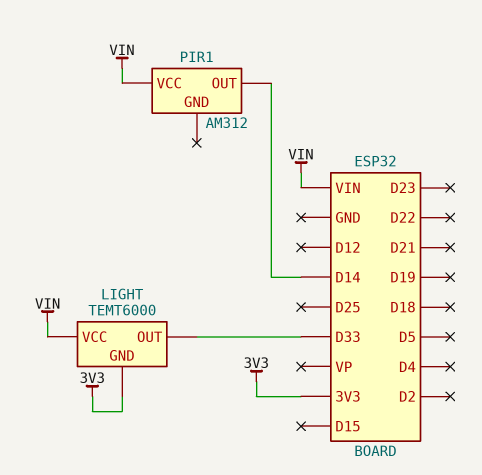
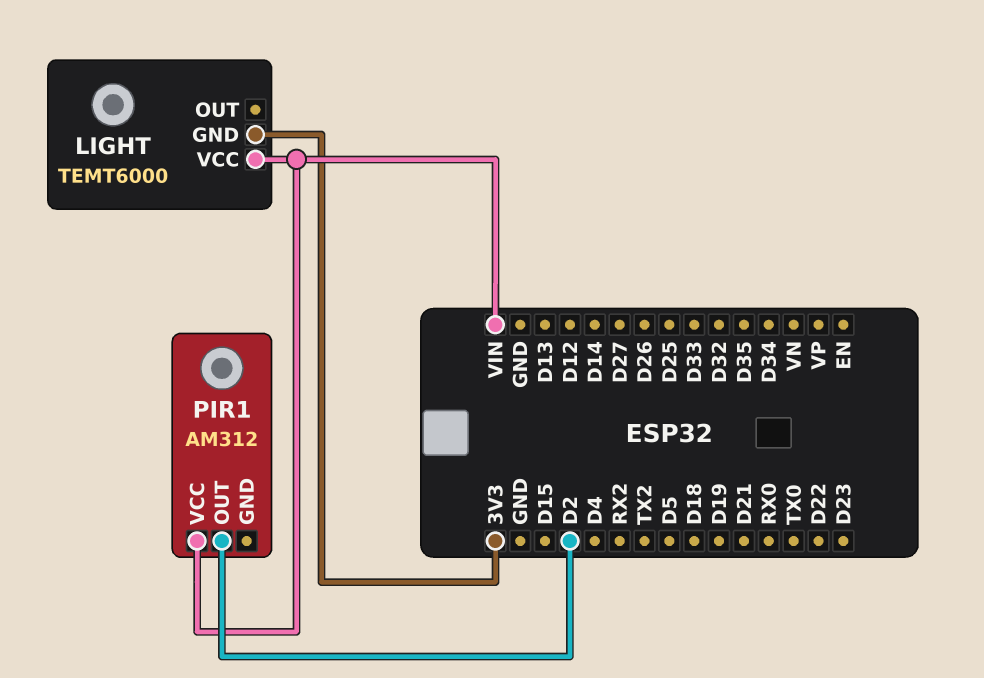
LIGHT pin OUT: D33 -> none
PIR1 pin OUT: D14 -> D2

